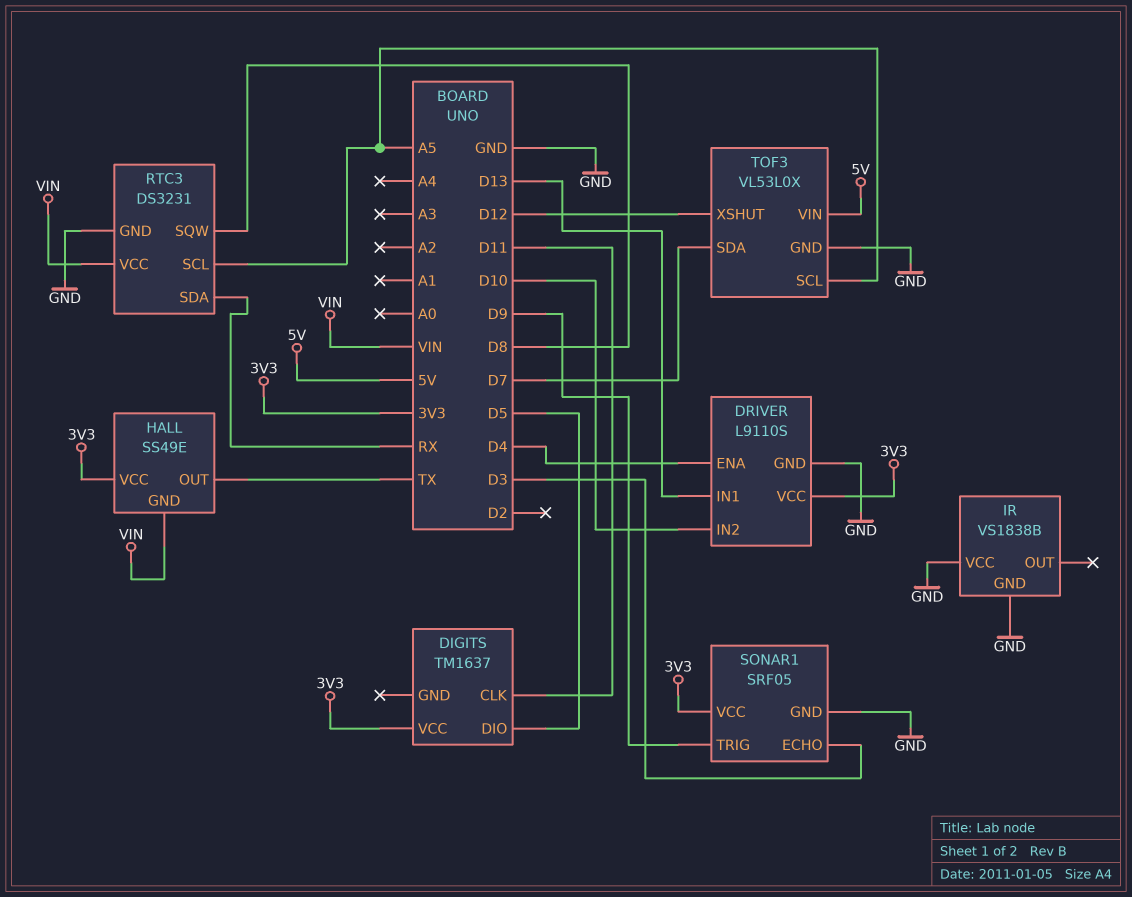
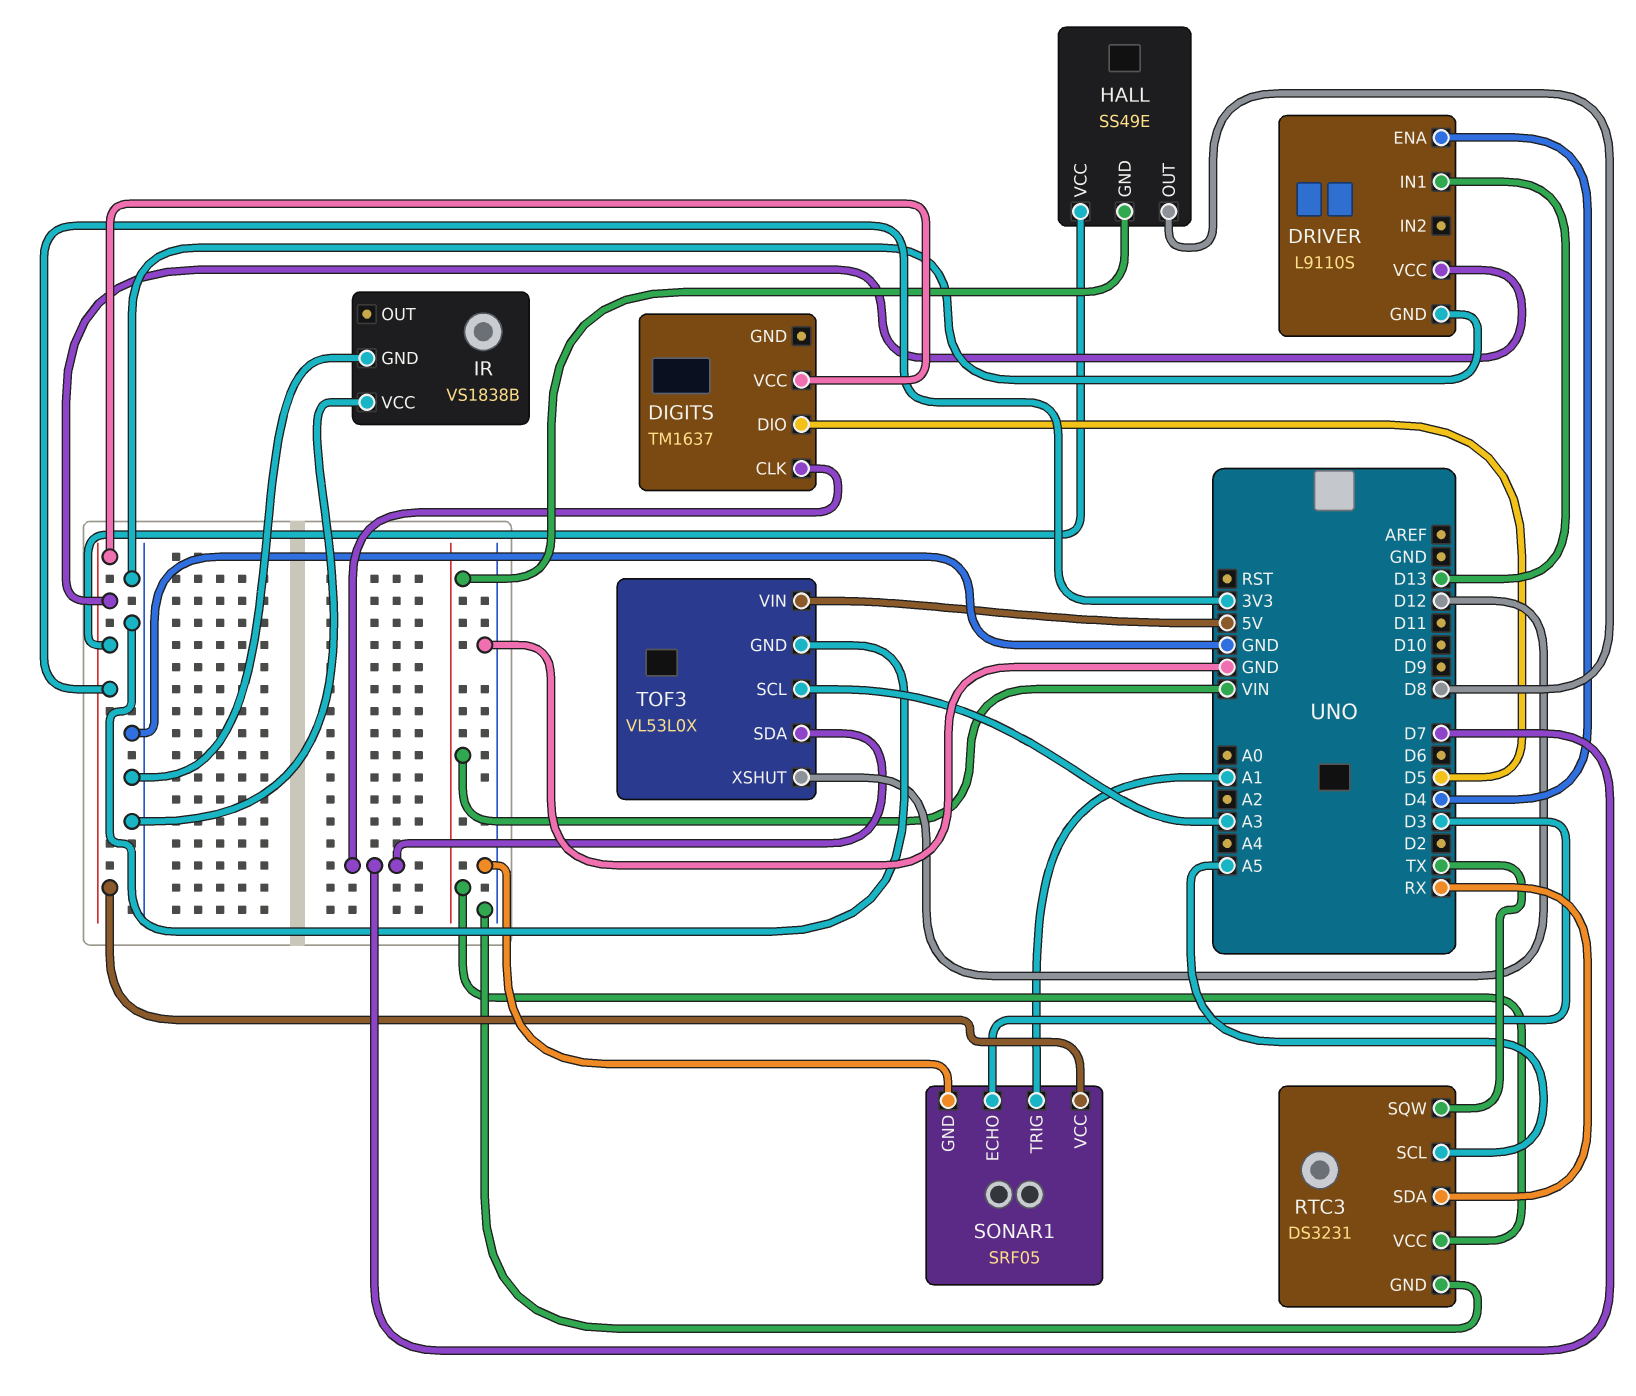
DIGITS pin CLK: D11 -> D7
DRIVER pin IN2: D10 -> none
HALL pin OUT: TX -> D8
RTC3 pin SQW: D8 -> TX
SONAR1 pin TRIG: D9 -> A1
TOF3 pin SCL: A5 -> A3

